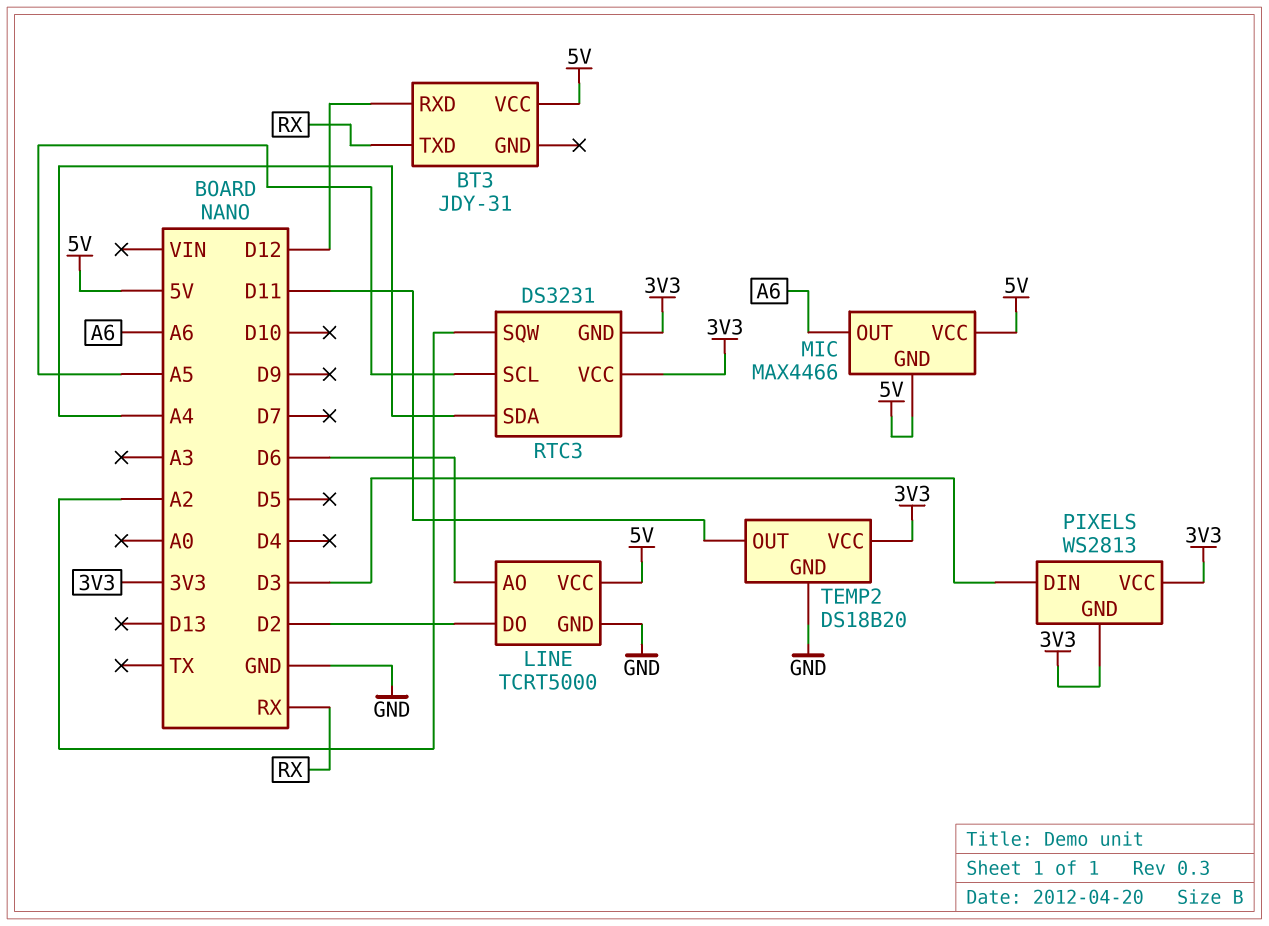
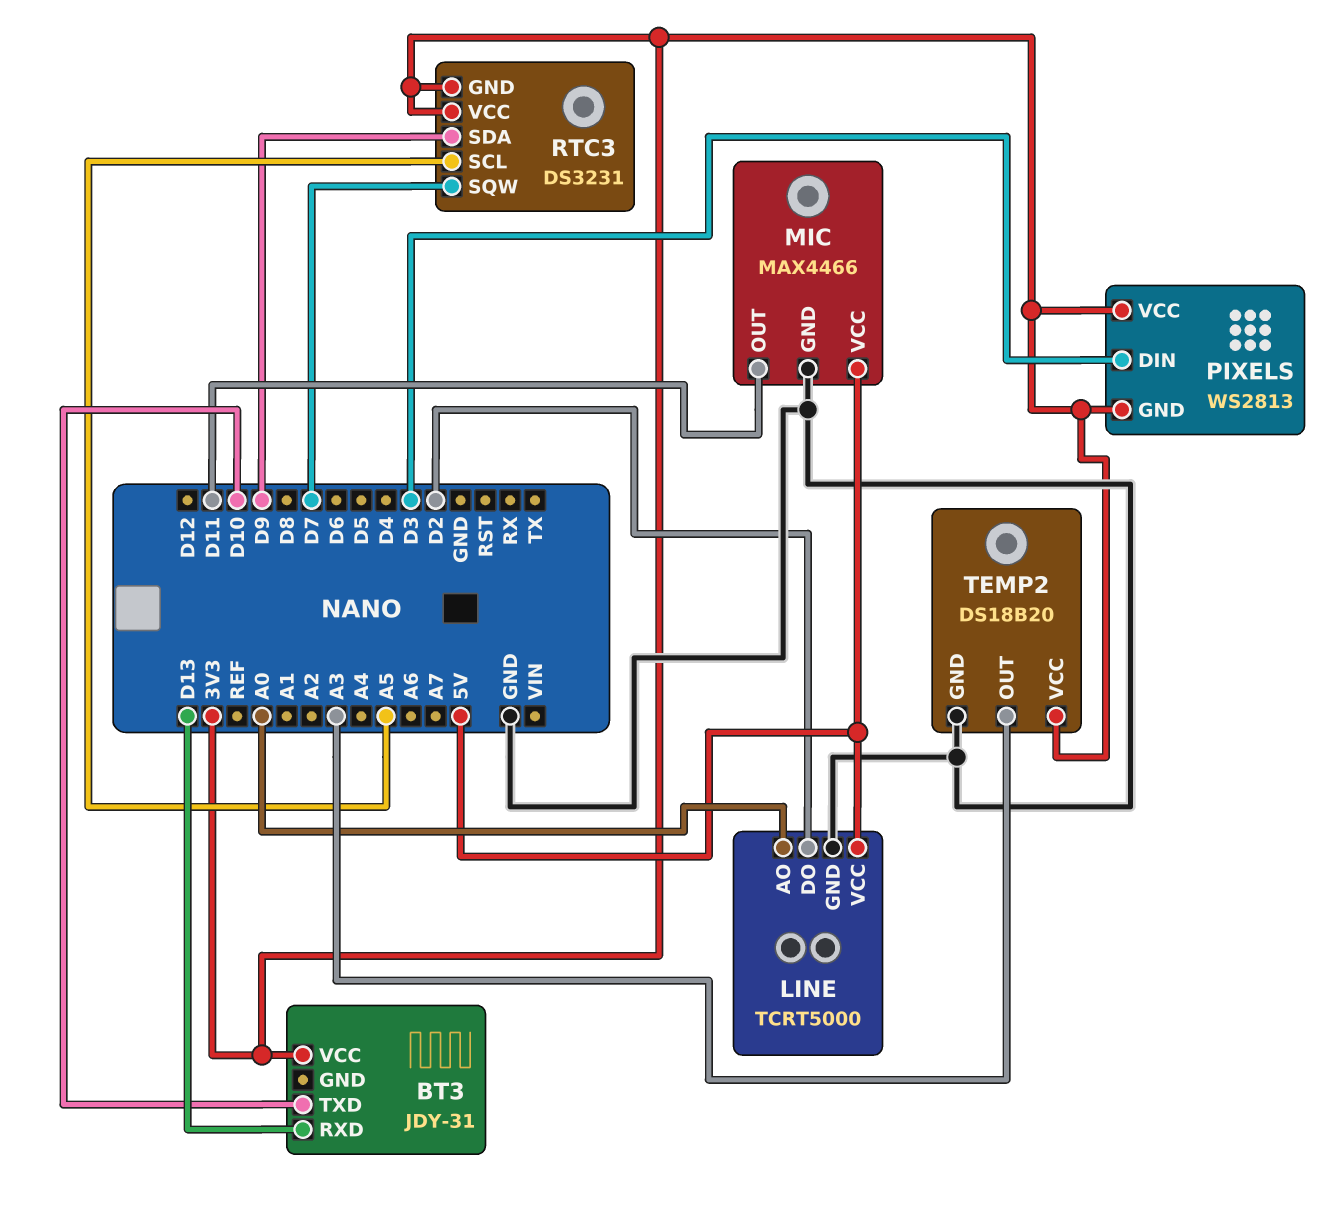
BT3 pin RXD: D12 -> D13
BT3 pin TXD: RX -> D10
BT3 pin VCC: 5V -> 3V3
LINE pin AO: D6 -> A0
MIC pin GND: 5V -> GND
MIC pin OUT: A6 -> D11
RTC3 pin SDA: A4 -> D9
RTC3 pin SQW: A2 -> D7
TEMP2 pin OUT: D11 -> A3

